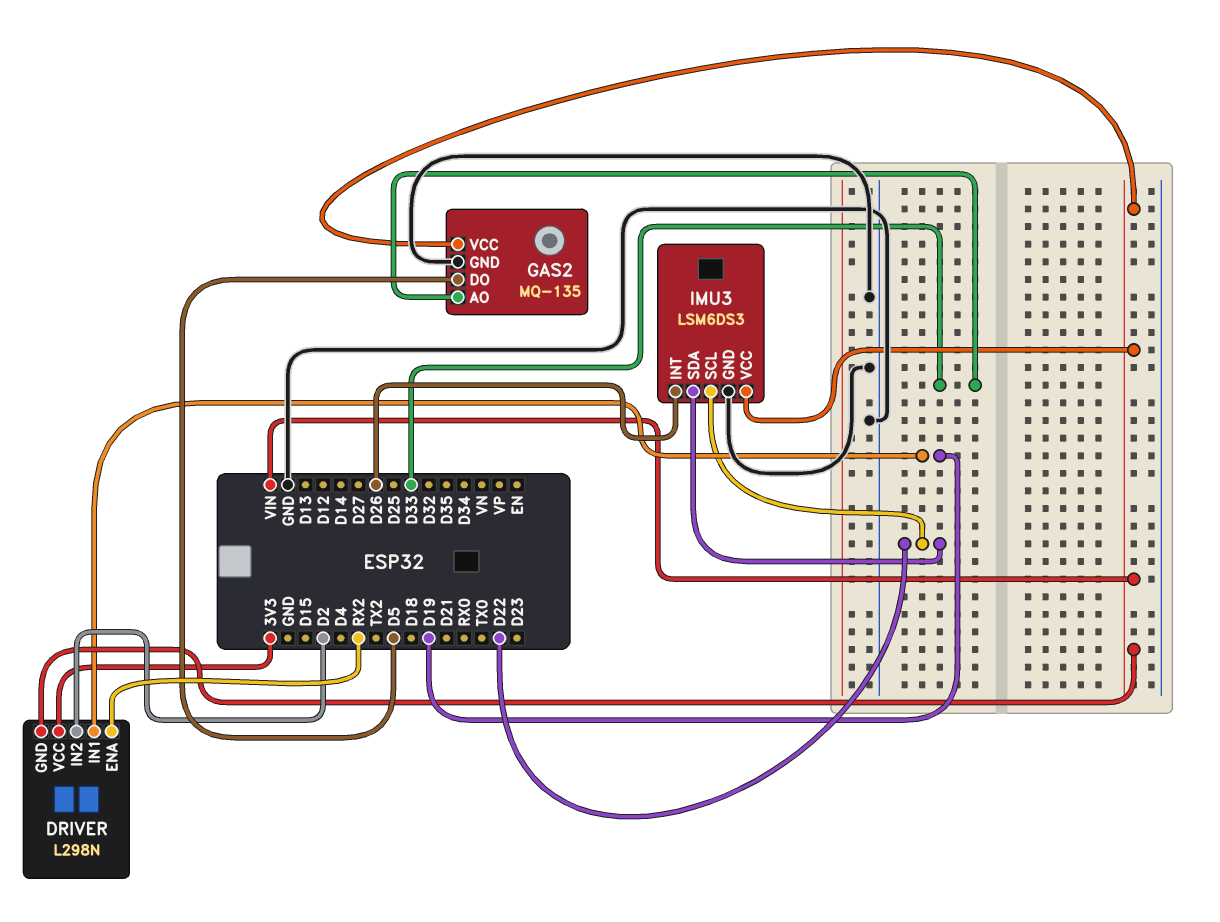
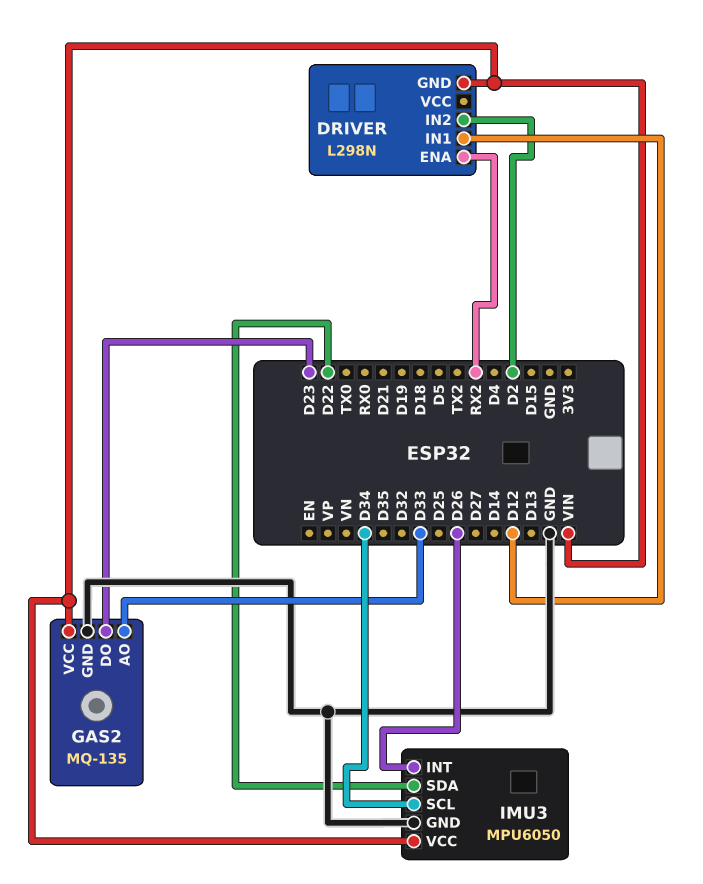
DRIVER pin IN1: D19 -> D12
DRIVER pin VCC: 3V3 -> none
GAS2 pin DO: D5 -> D23
IMU3: LSM6DS3 -> MPU6050
IMU3 pin SCL: D22 -> D34

